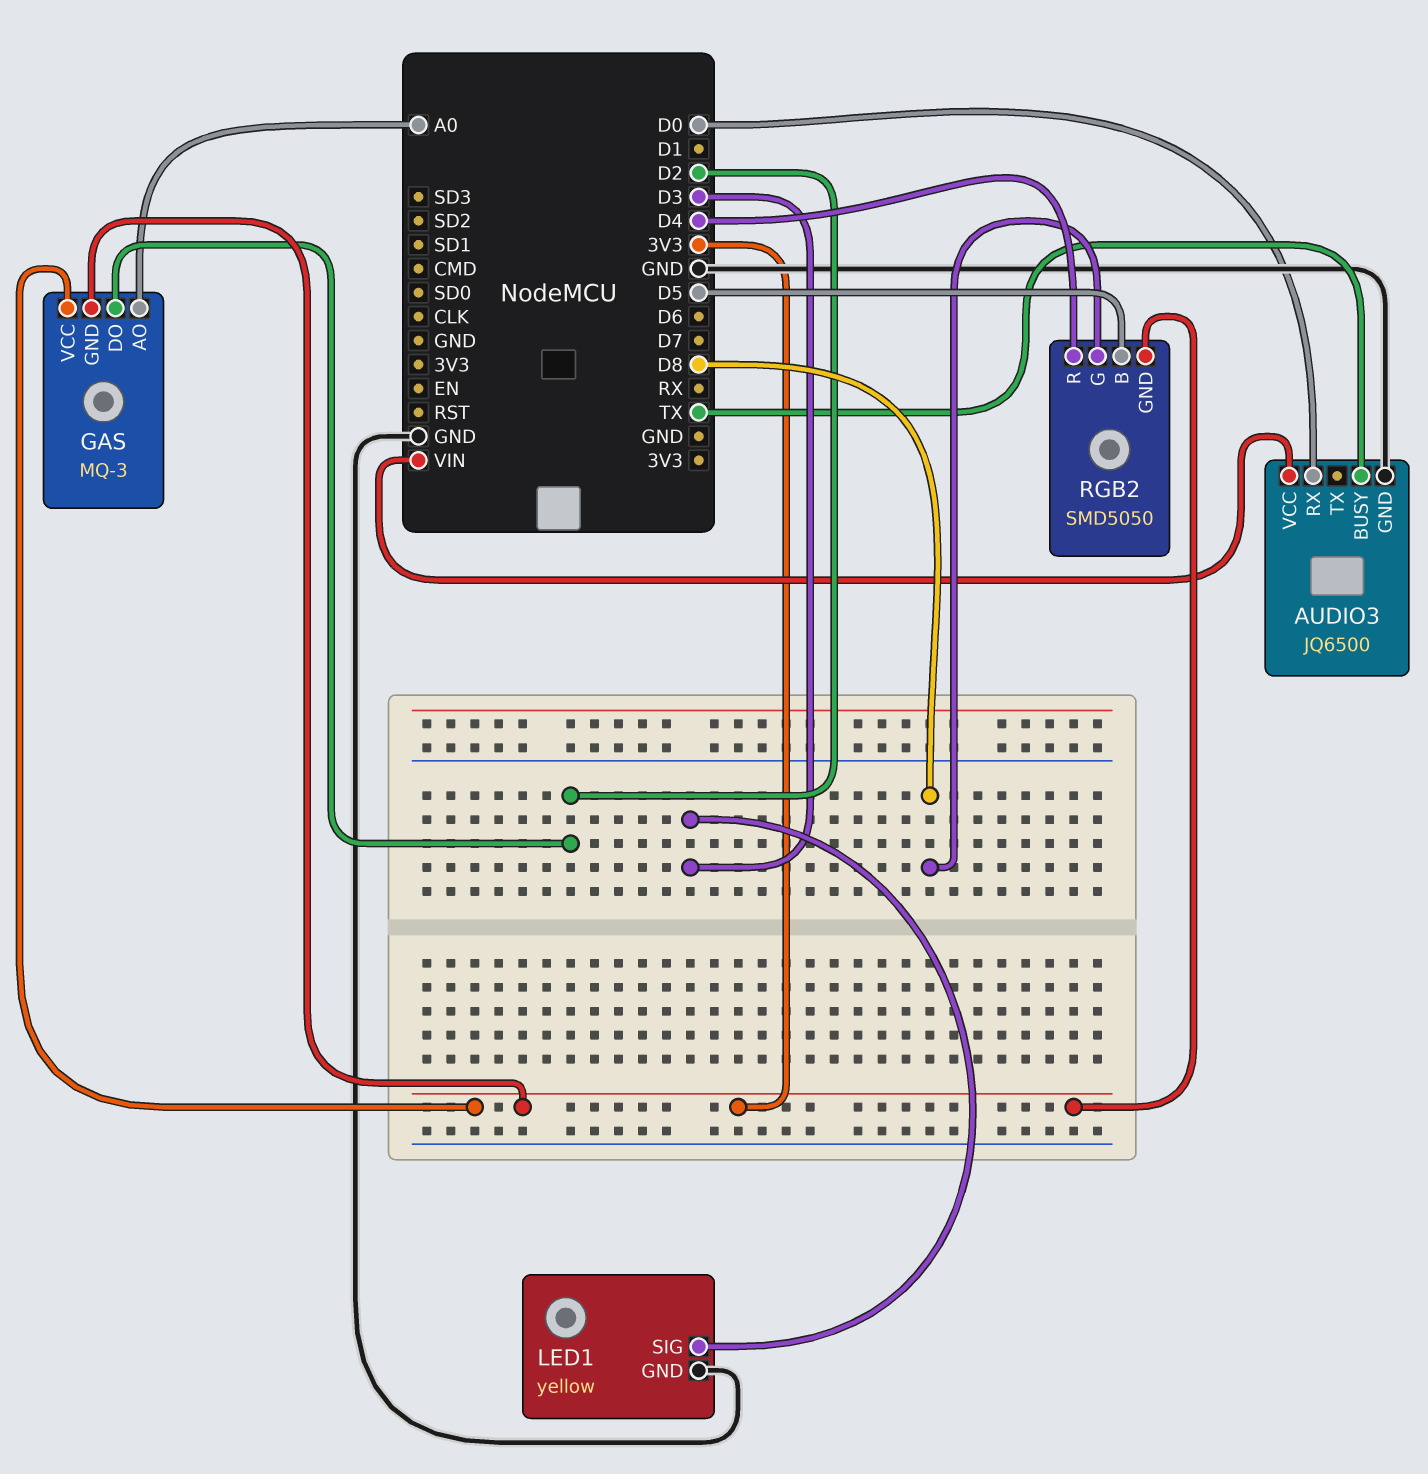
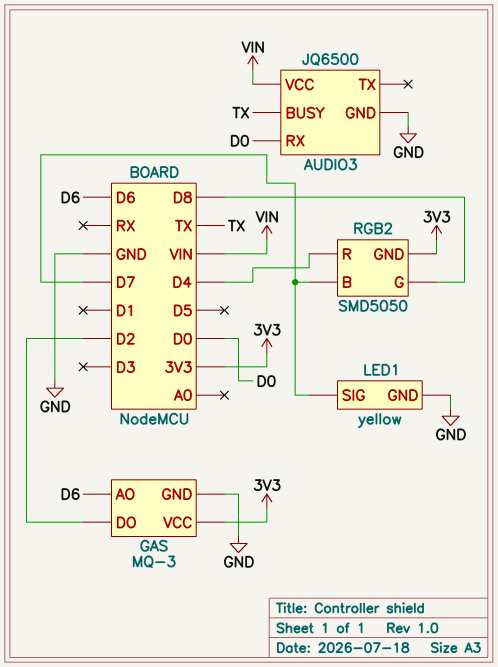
GAS pin AO: A0 -> D6
GAS pin GND: 3V3 -> GND
LED1 pin SIG: D3 -> D7
RGB2 pin B: D5 -> D7

